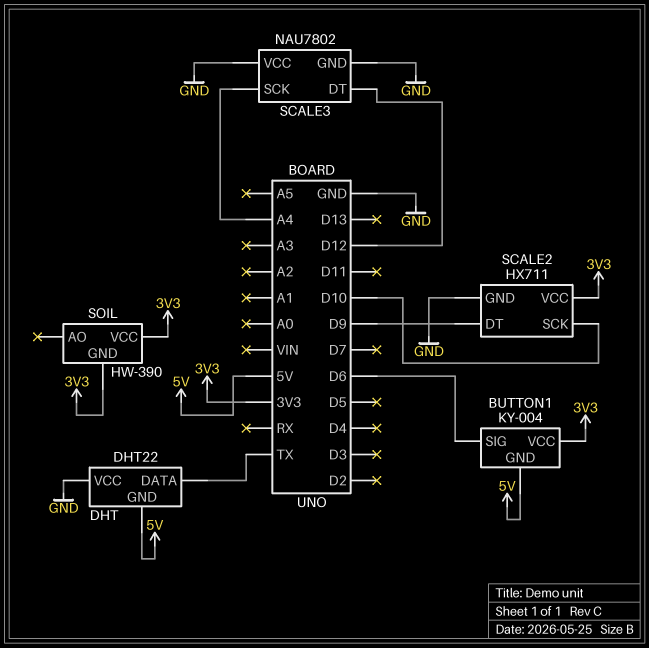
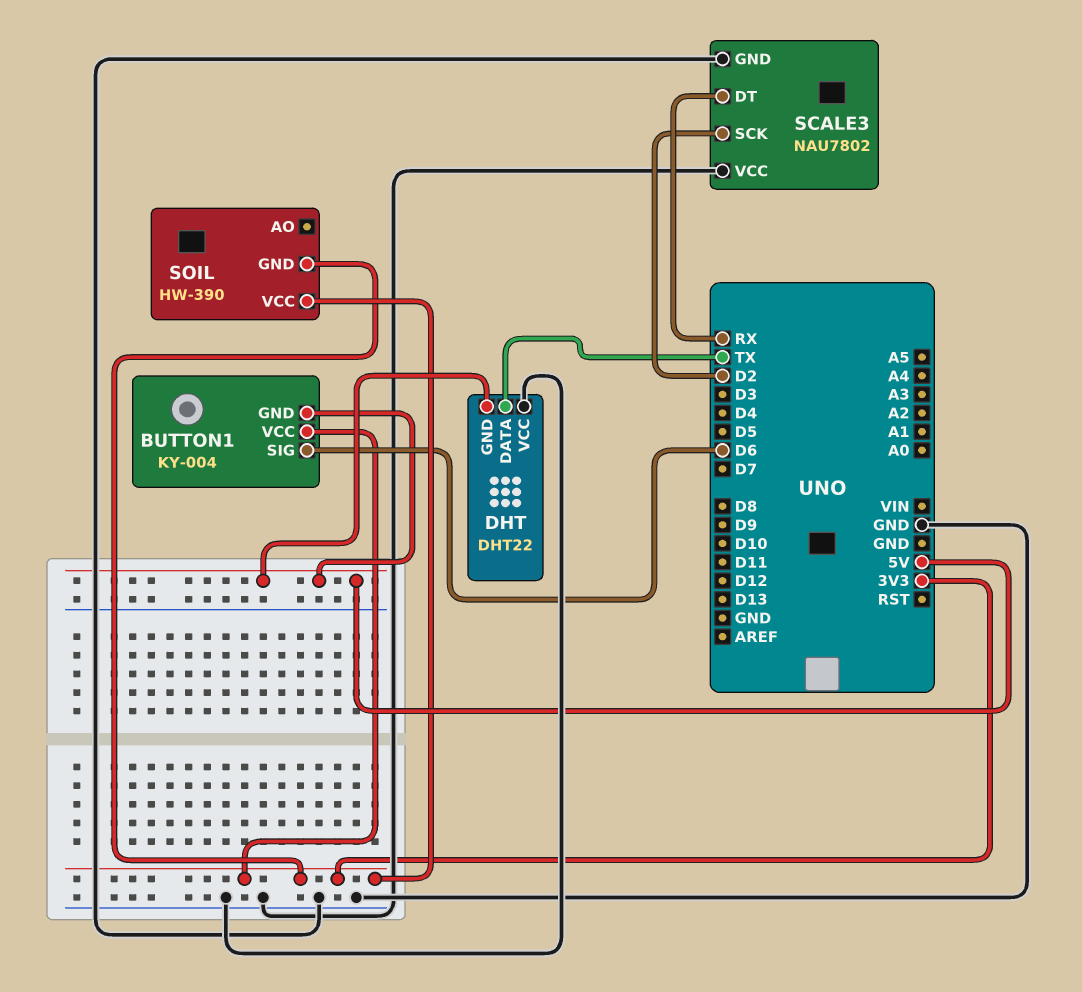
SCALE2: HX711 -> none
SCALE2 pin DT: D9 -> none
SCALE2 pin GND: GND -> none
SCALE2 pin SCK: D10 -> none
SCALE2 pin VCC: 3V3 -> none
SCALE3 pin DT: D12 -> RX
SCALE3 pin SCK: A4 -> D2

